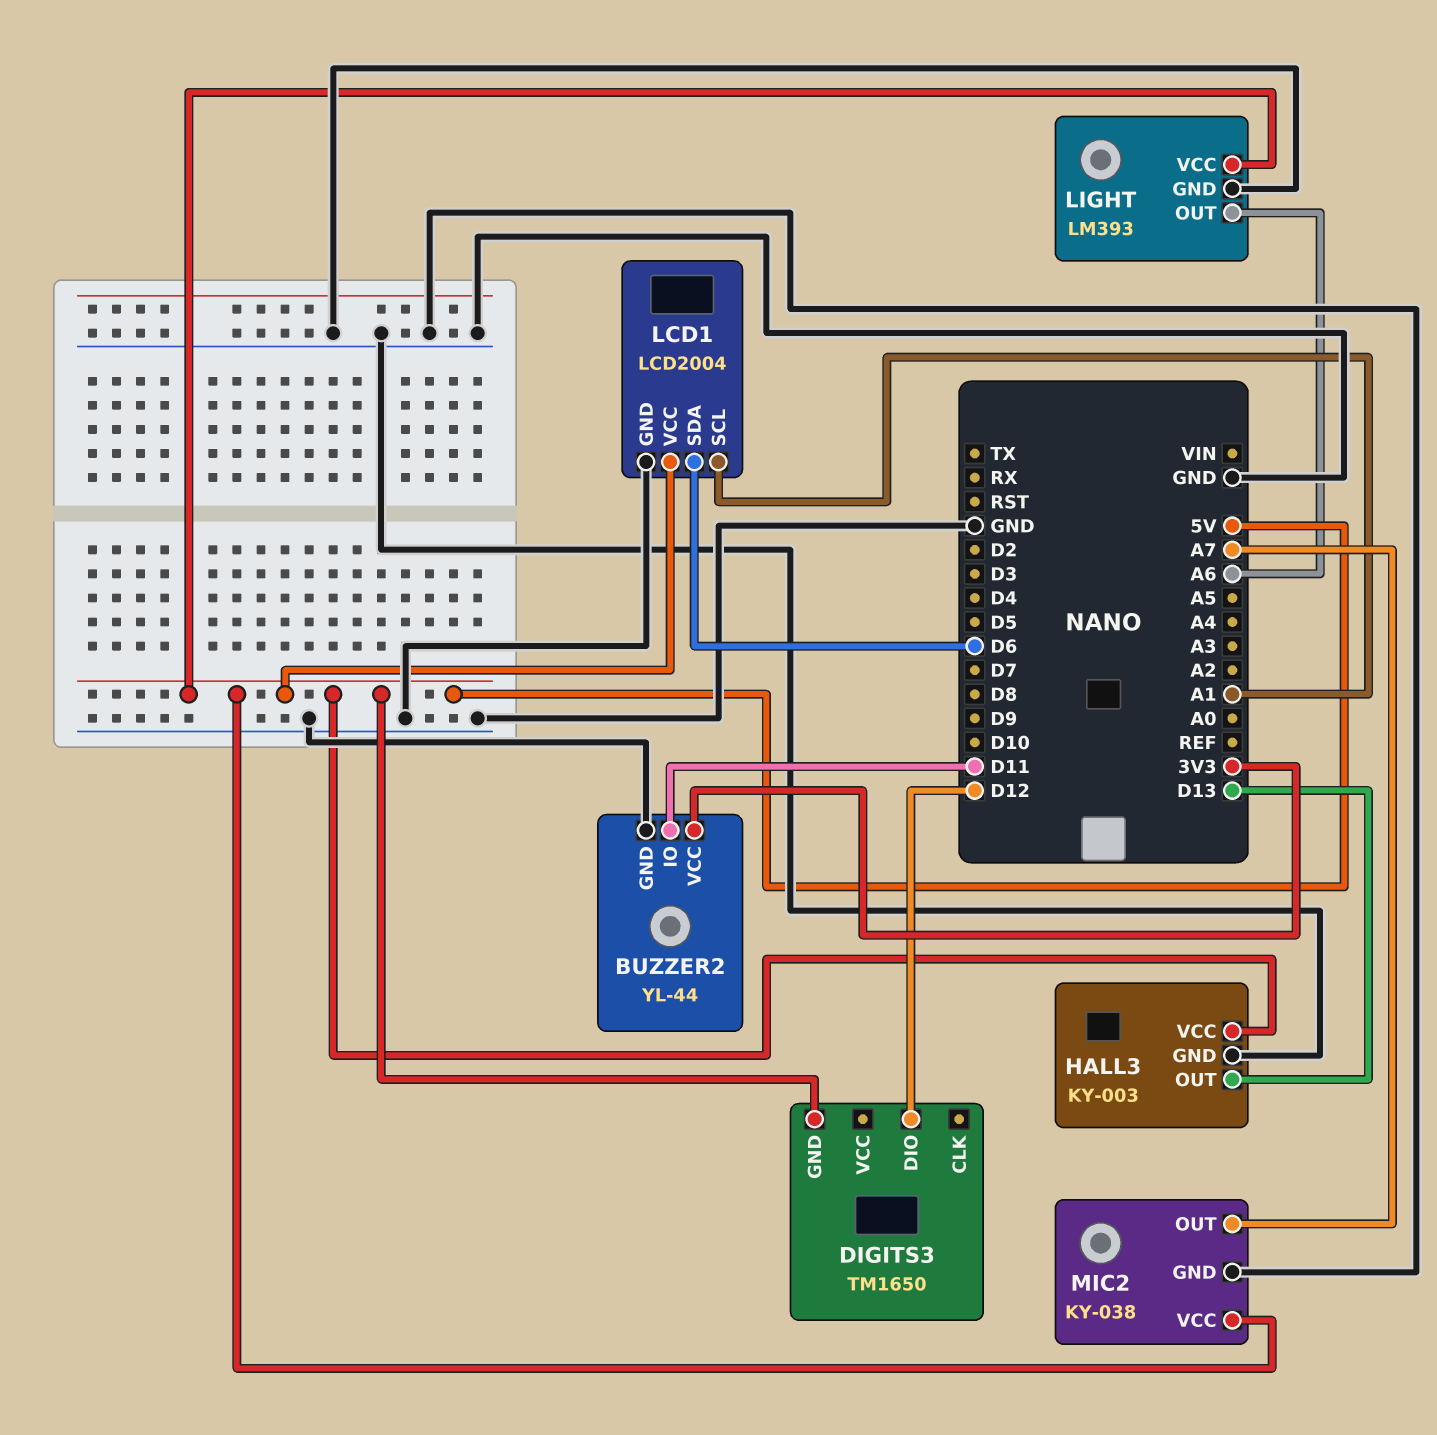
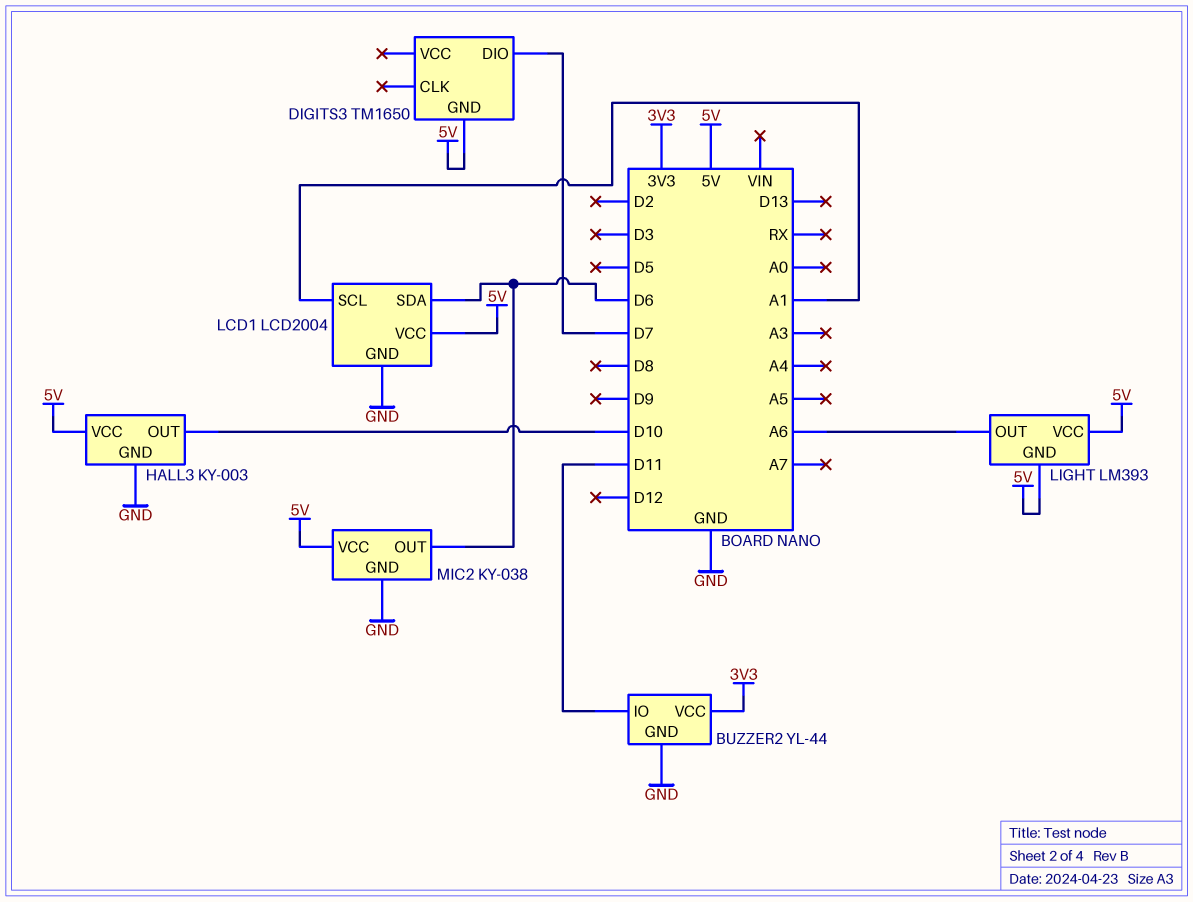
DIGITS3 pin DIO: D12 -> D7
HALL3 pin OUT: D13 -> D10
LIGHT pin GND: GND -> 5V
MIC2 pin OUT: A7 -> D6

